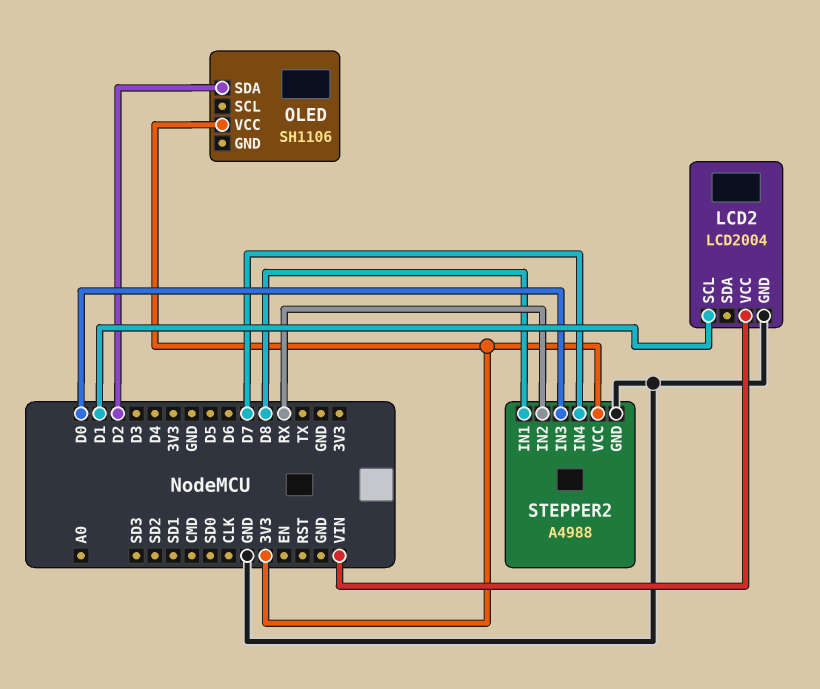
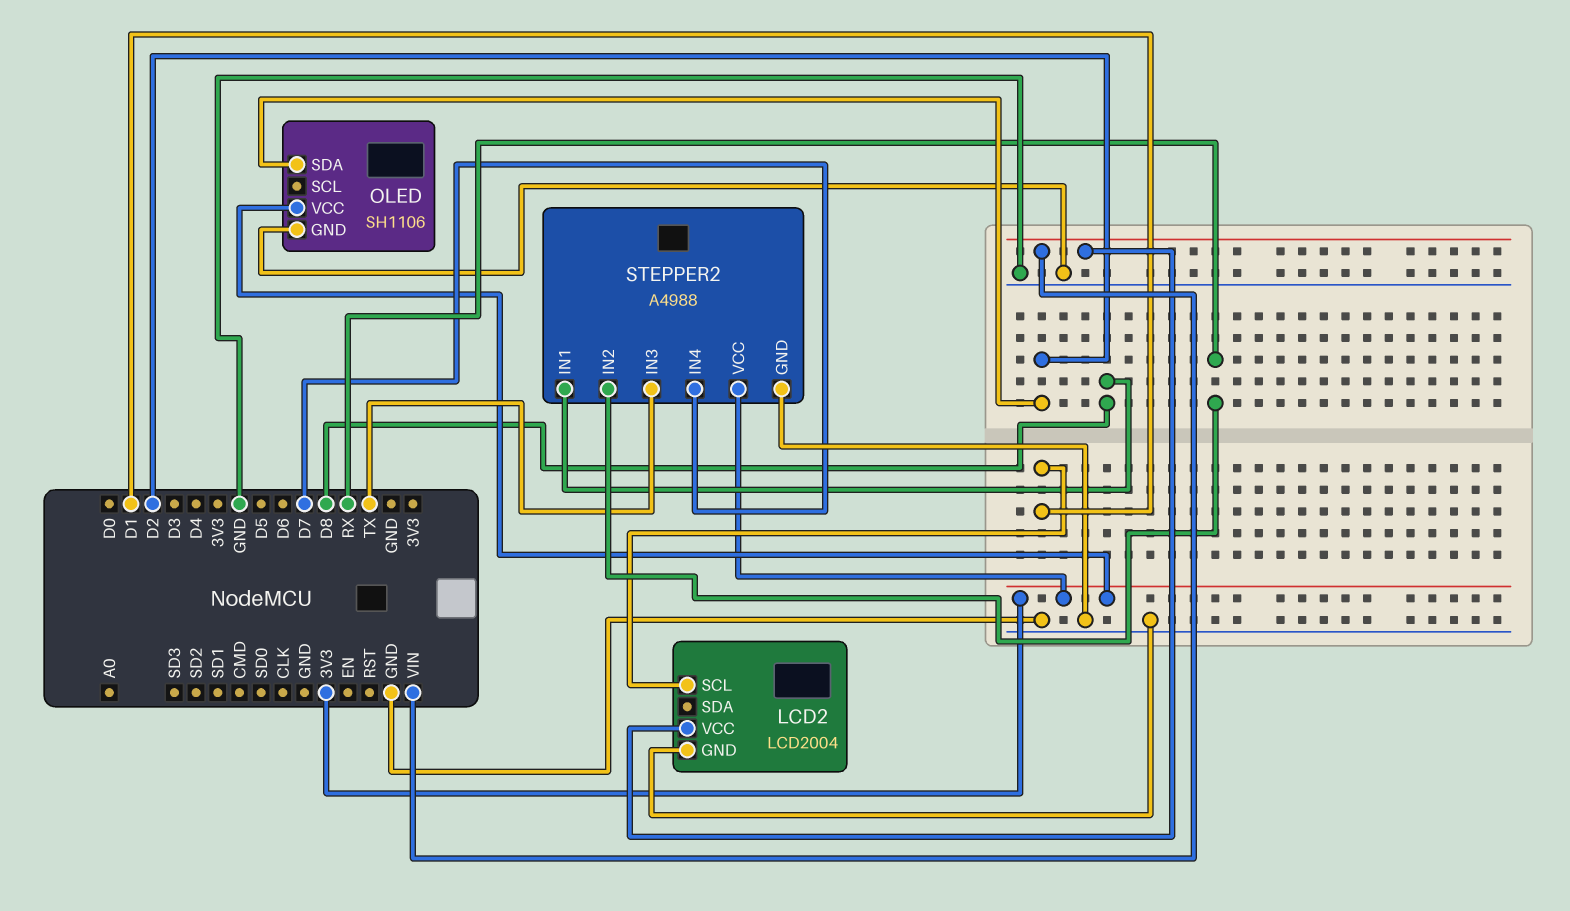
OLED pin GND: none -> GND
STEPPER2 pin IN3: D0 -> TX

